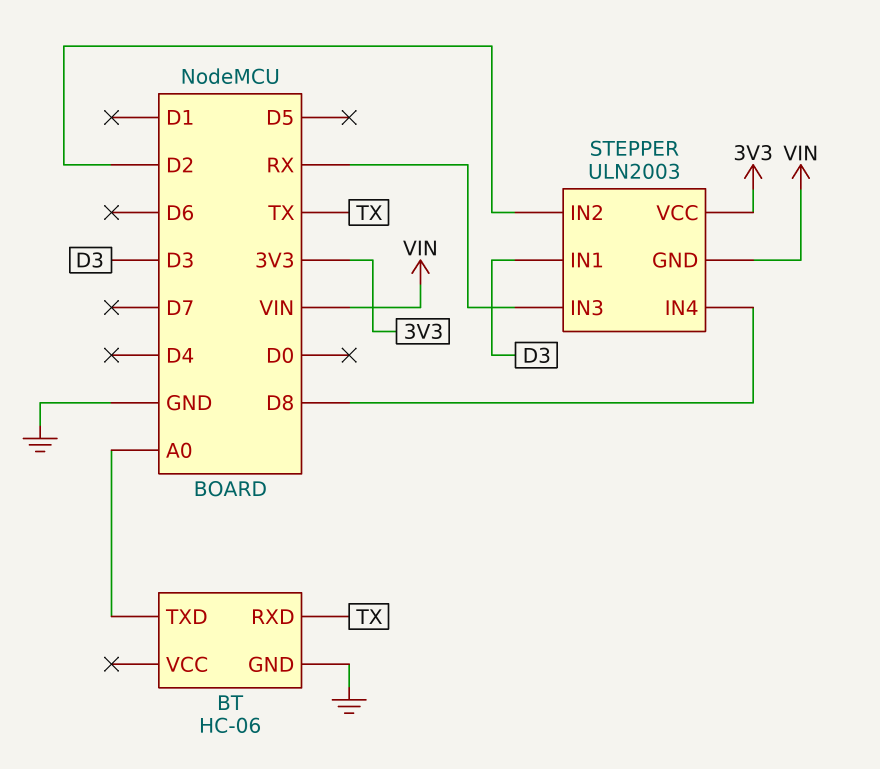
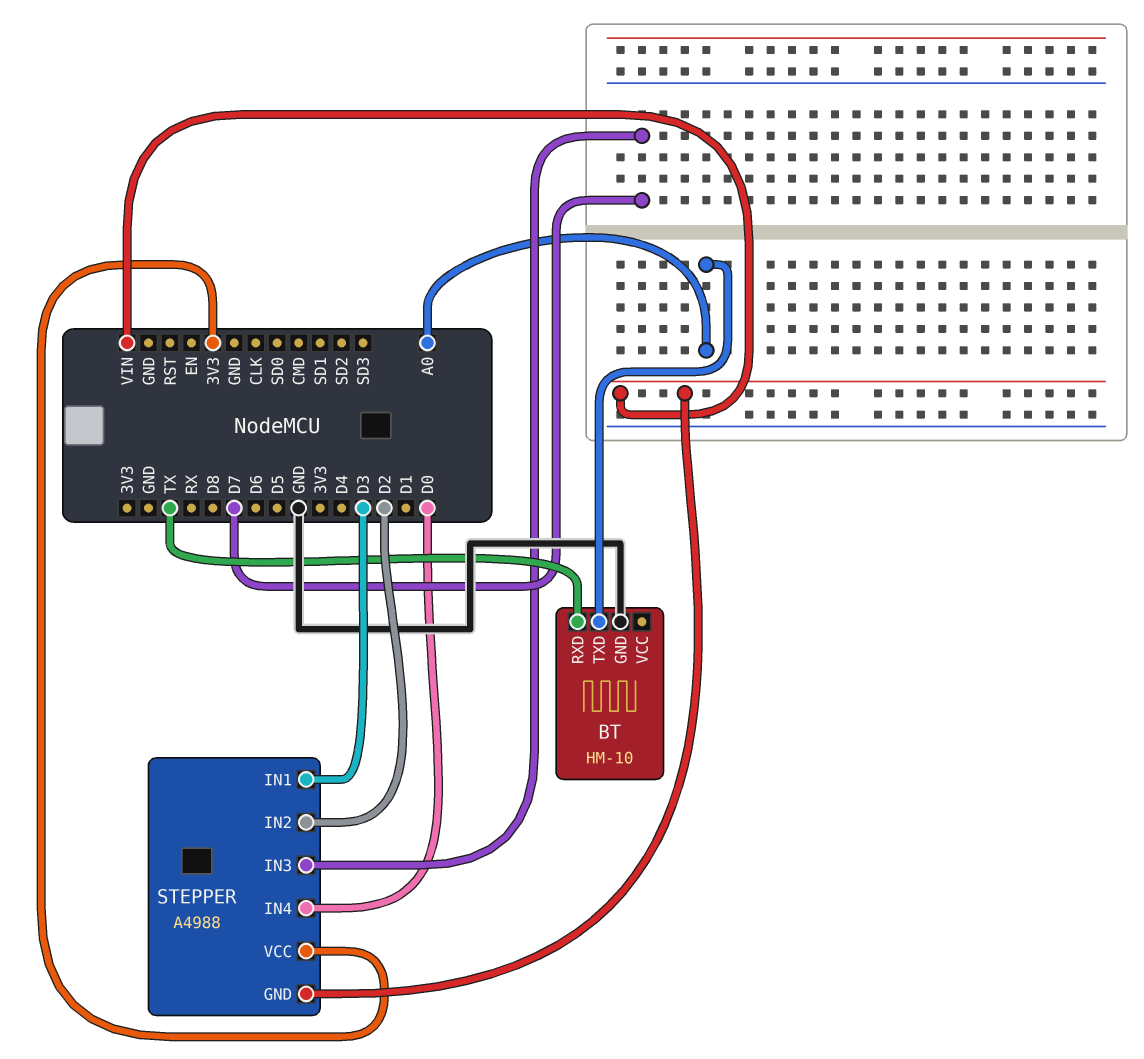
BT: HC-06 -> HM-10
STEPPER: ULN2003 -> A4988
STEPPER pin IN3: RX -> D7
STEPPER pin IN4: D8 -> D0

